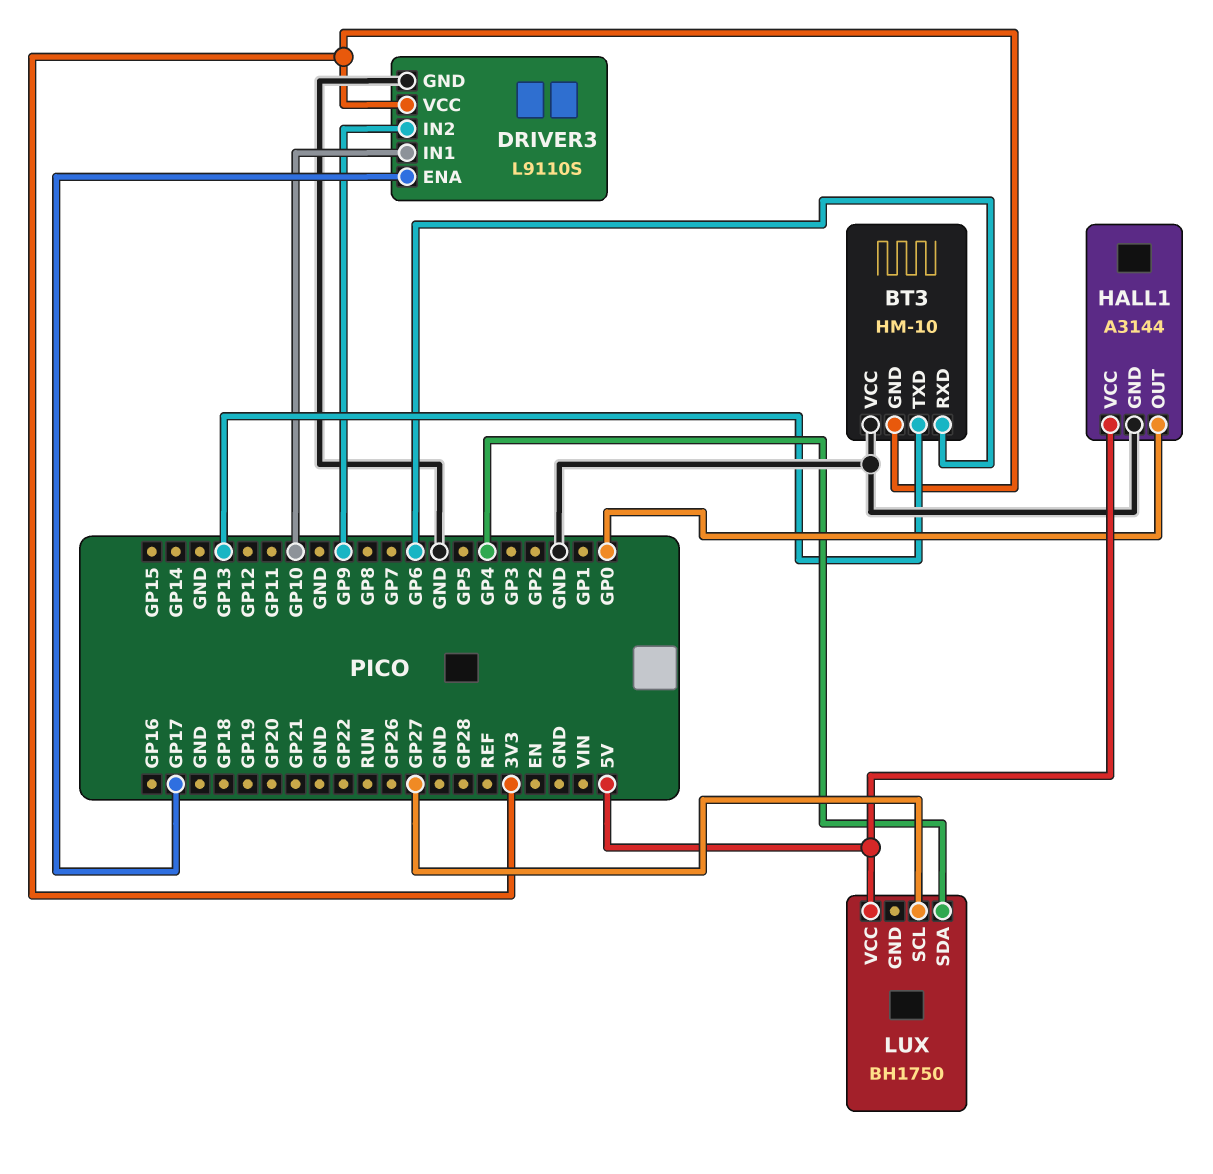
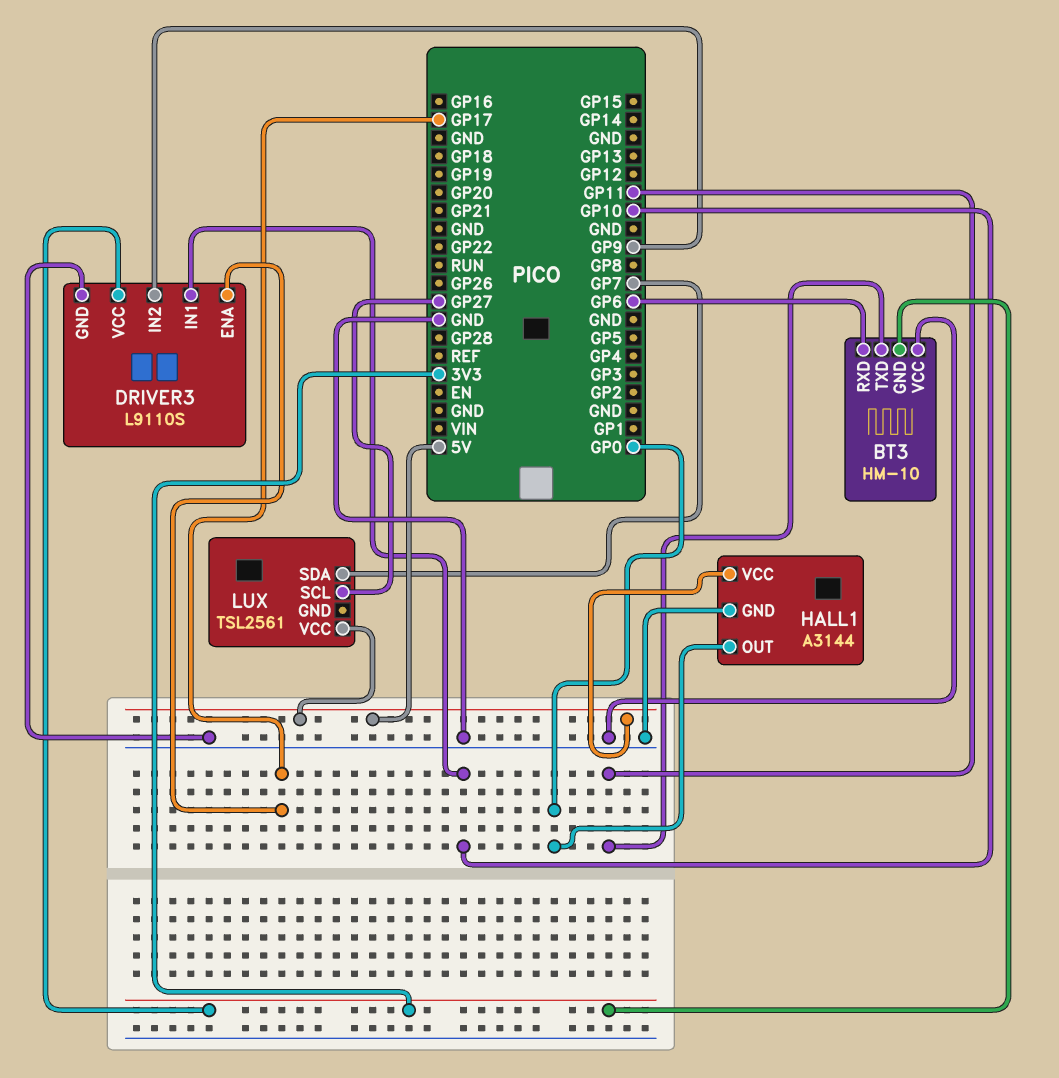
BT3 pin TXD: GP13 -> GP11
LUX: BH1750 -> TSL2561
LUX pin SDA: GP4 -> GP7

